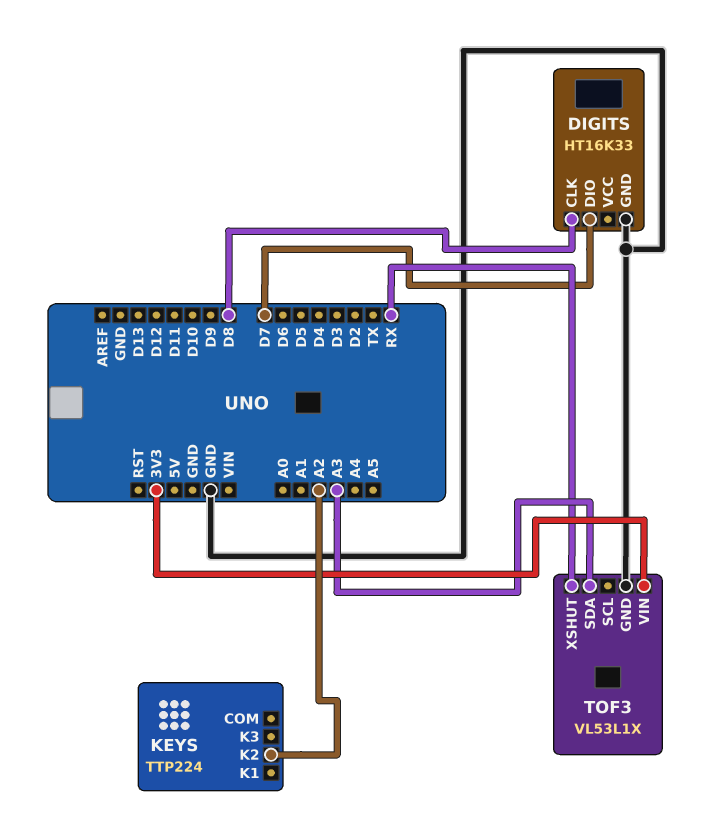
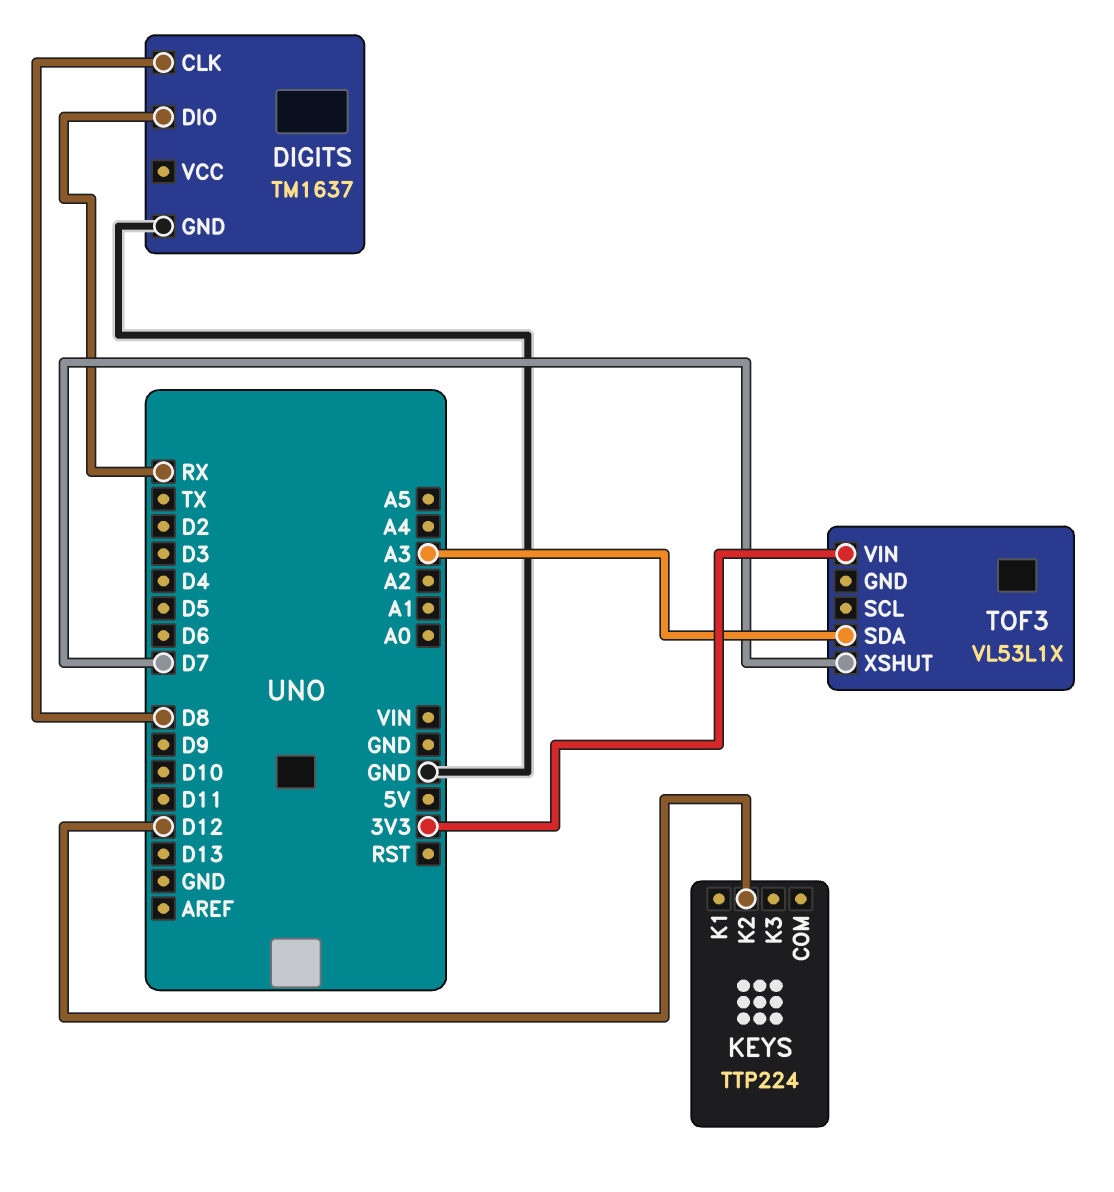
DIGITS: HT16K33 -> TM1637
DIGITS pin DIO: D7 -> RX
KEYS pin K2: A2 -> D12
TOF3 pin GND: GND -> none
TOF3 pin XSHUT: RX -> D7

